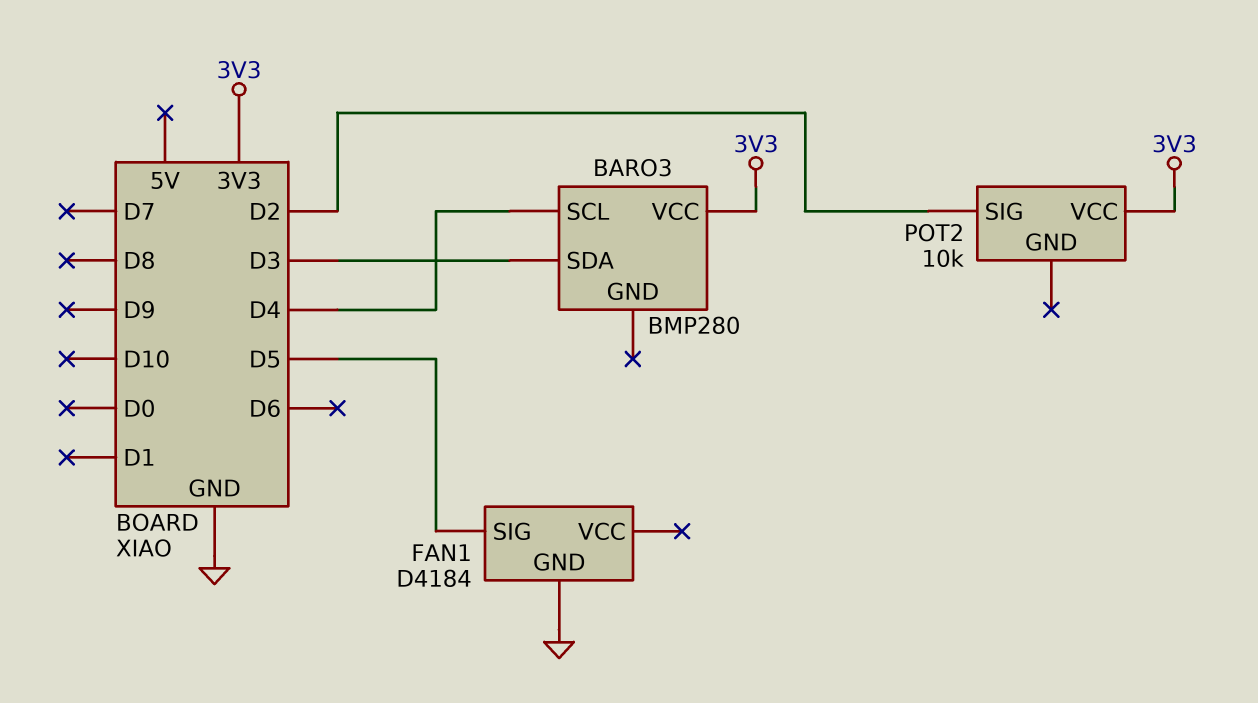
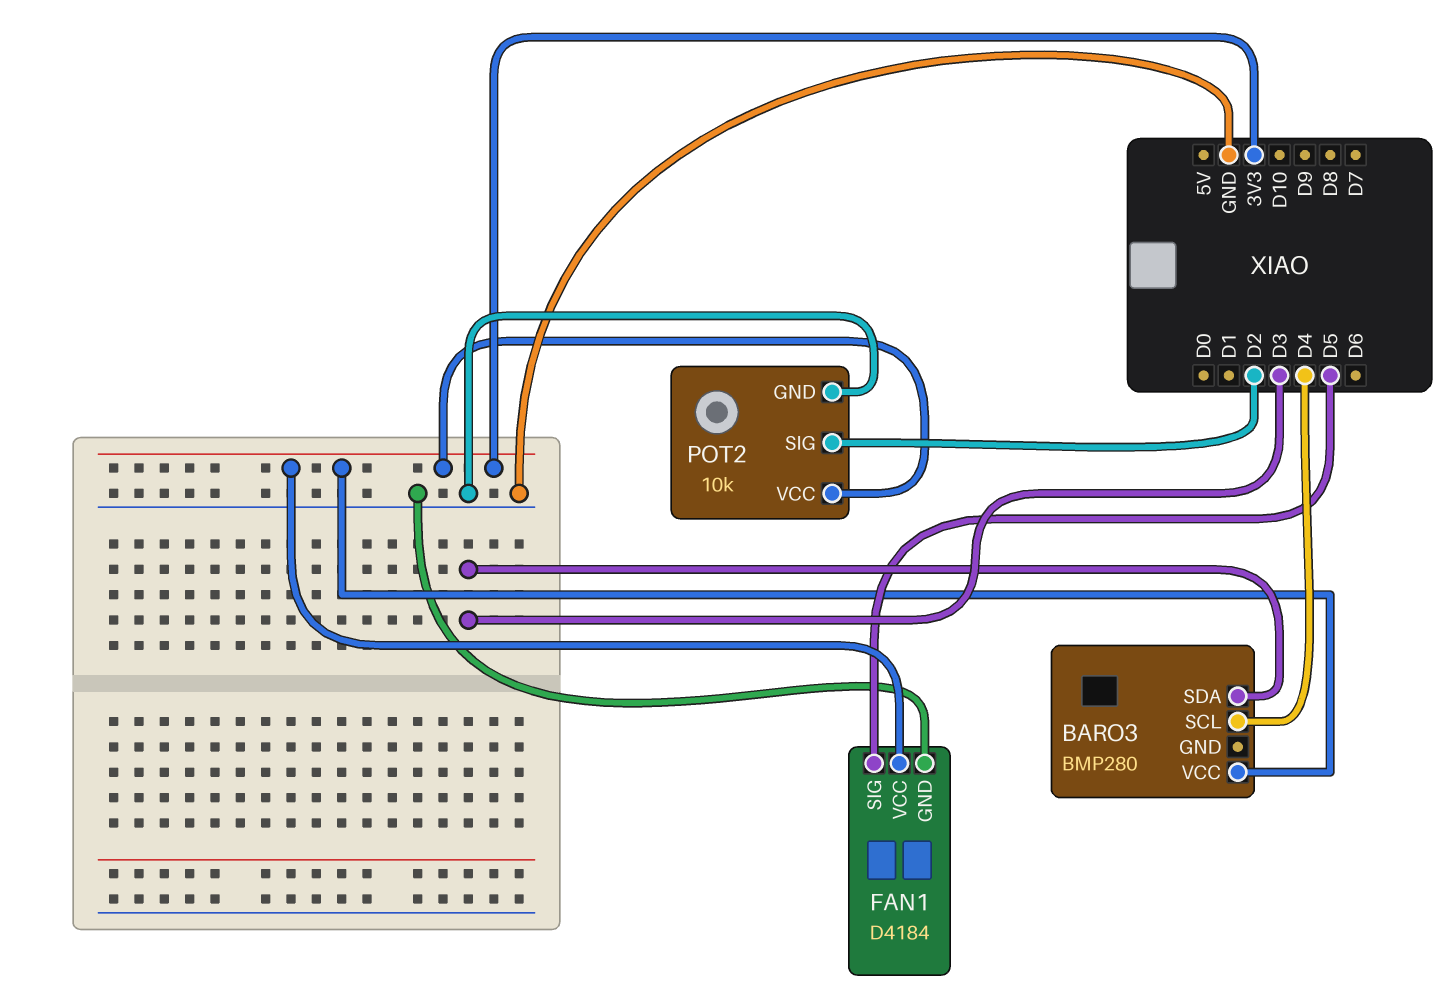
FAN1 pin VCC: none -> 3V3
POT2 pin GND: none -> GND

